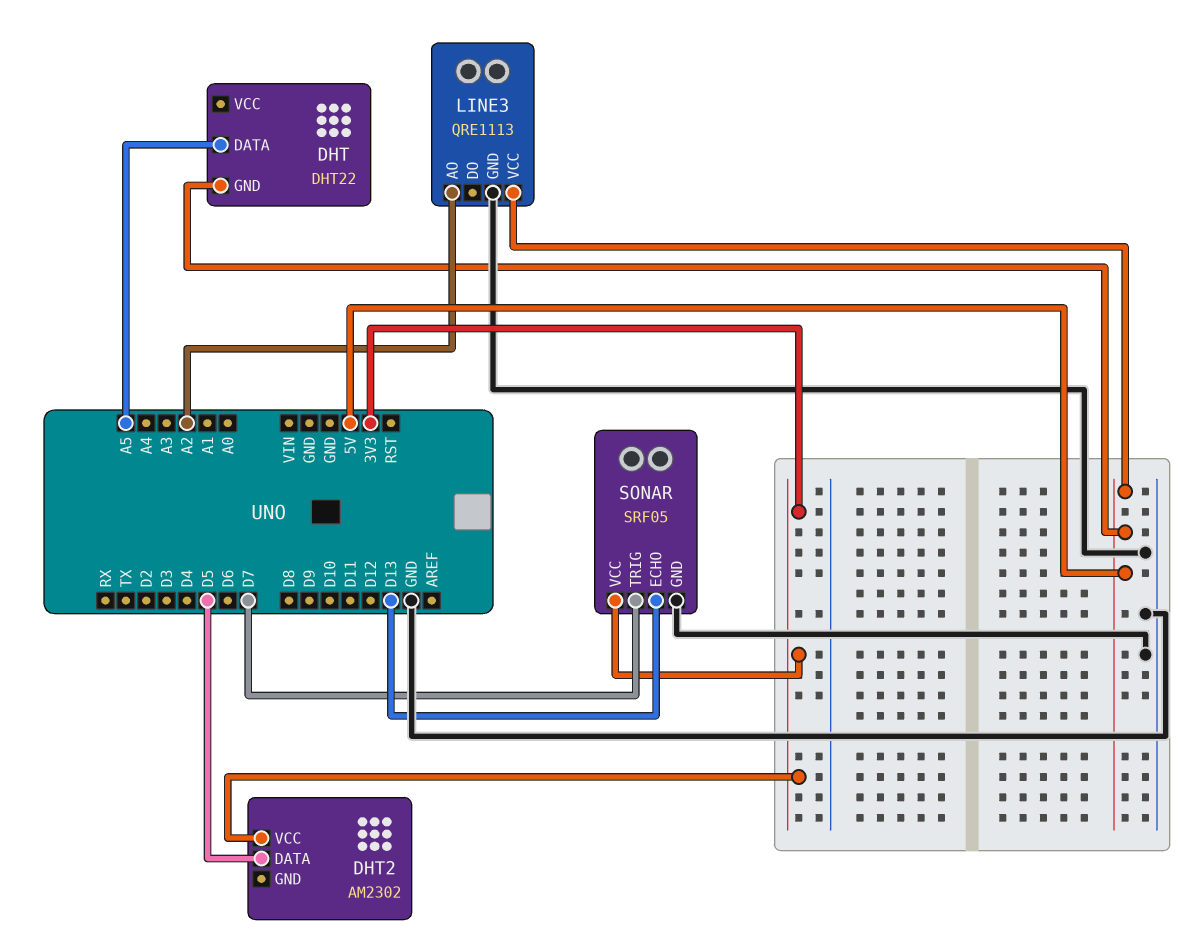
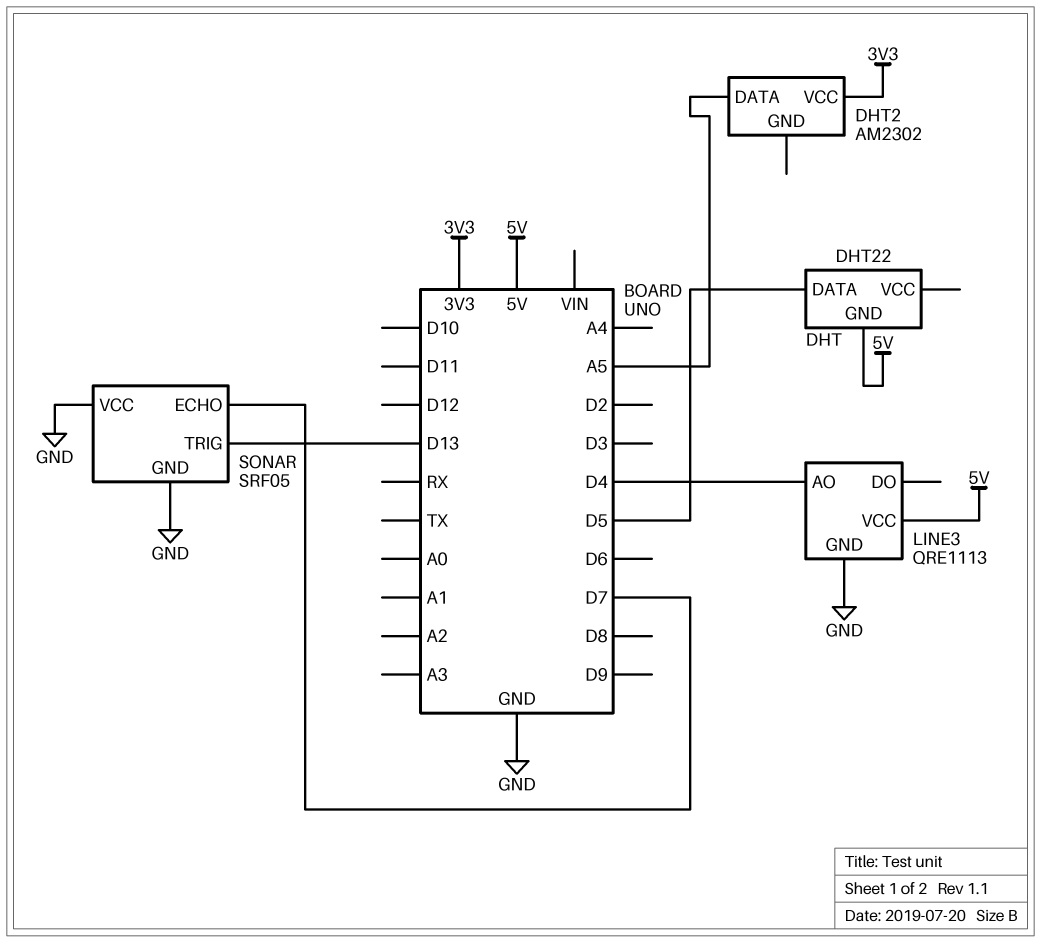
DHT pin DATA: A5 -> D5
DHT2 pin DATA: D5 -> A5
LINE3 pin AO: A2 -> D4
SONAR pin ECHO: D13 -> D7
SONAR pin TRIG: D7 -> D13
SONAR pin VCC: 3V3 -> GND

